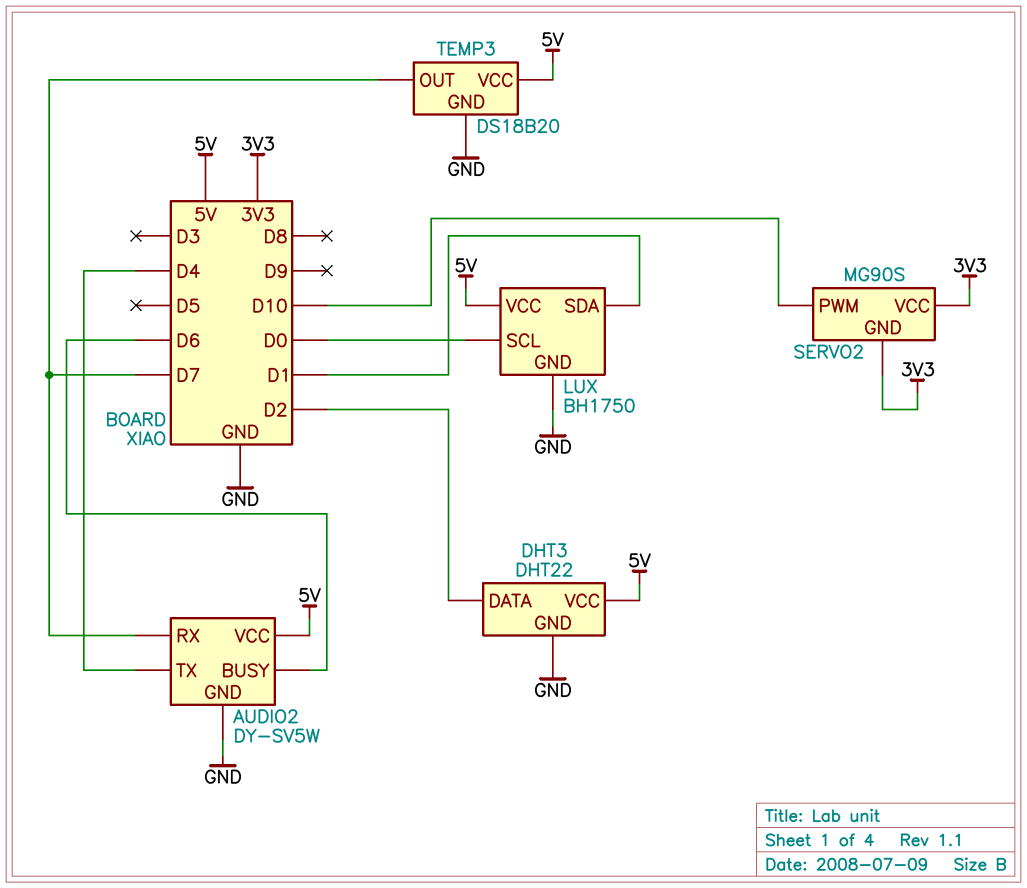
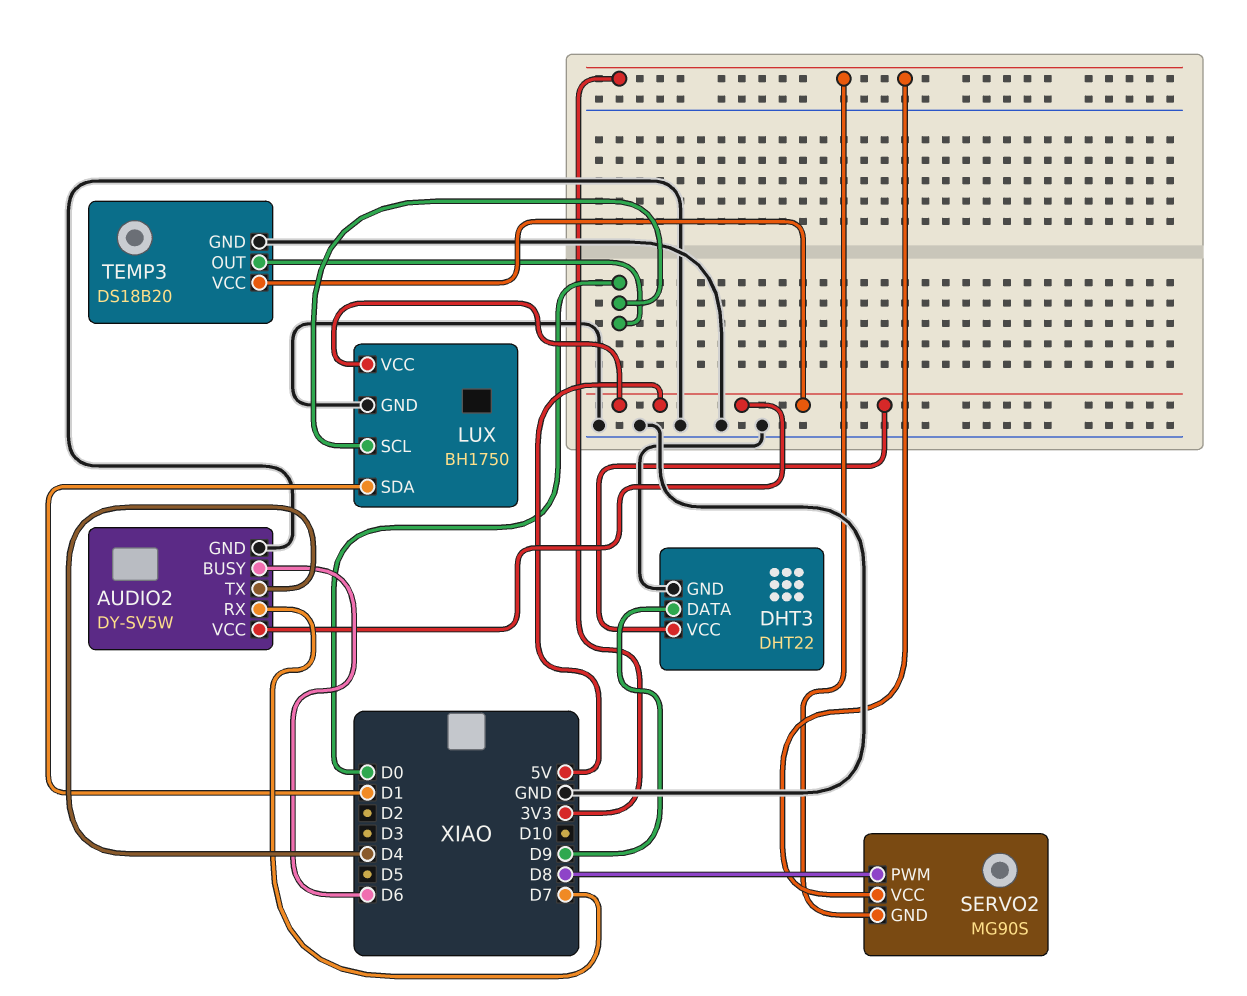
DHT3 pin DATA: D2 -> D9
SERVO2 pin PWM: D10 -> D8
TEMP3 pin OUT: D7 -> D0

